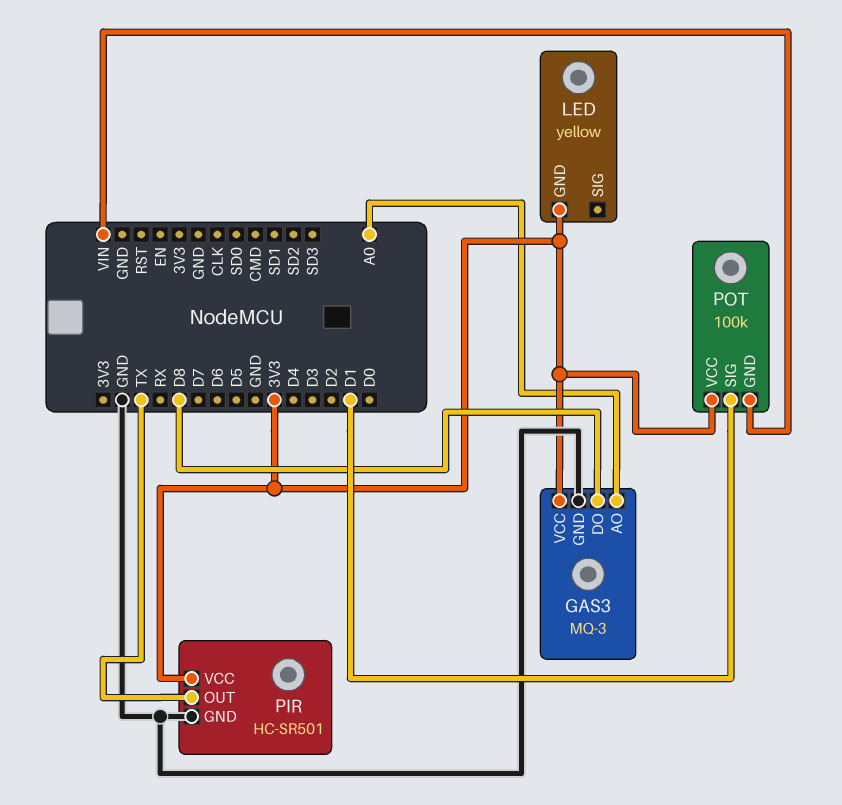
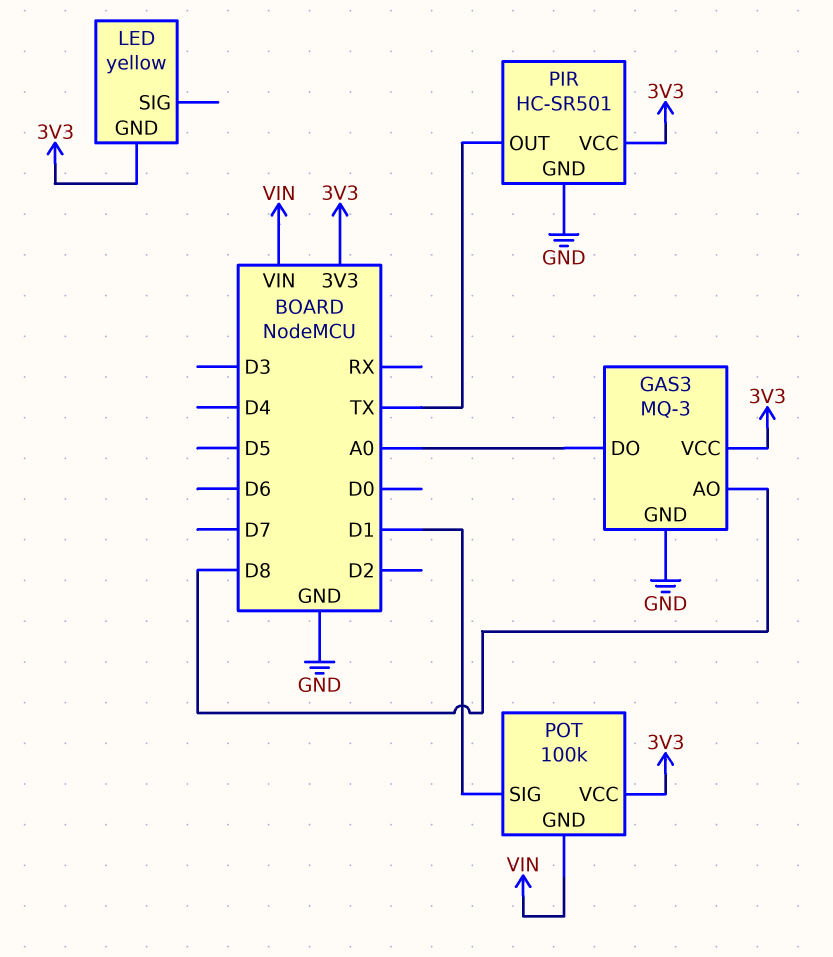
GAS3 pin AO: A0 -> D8
GAS3 pin DO: D8 -> A0

